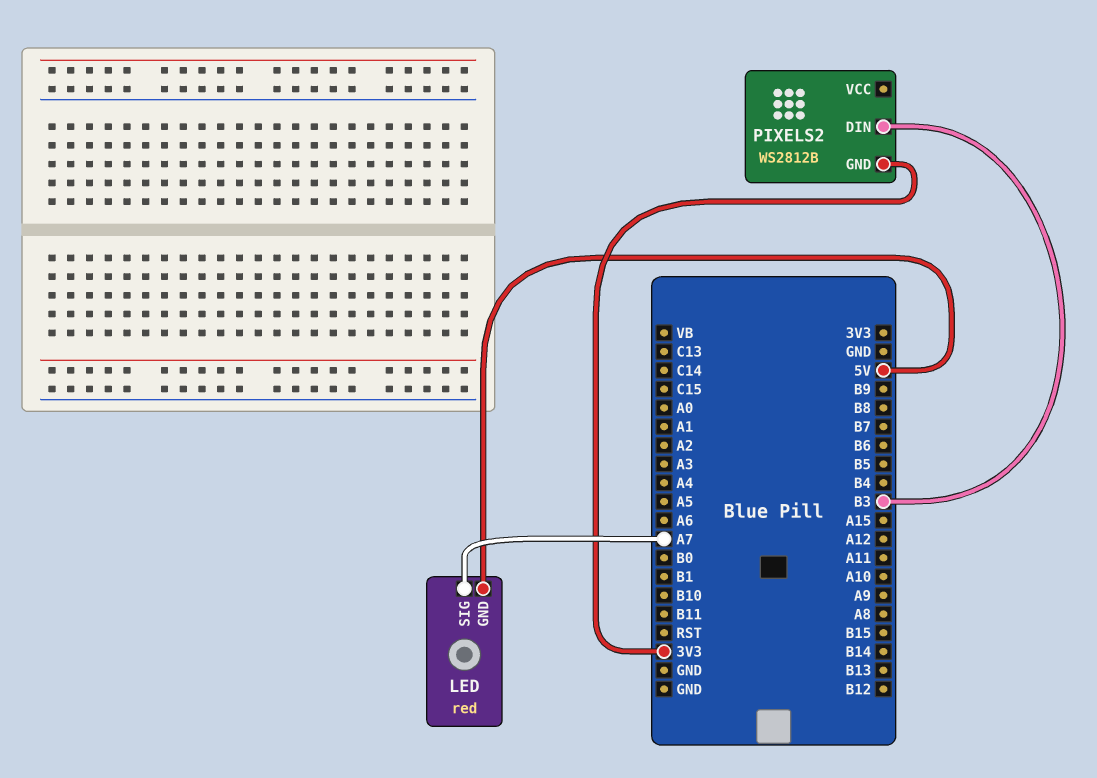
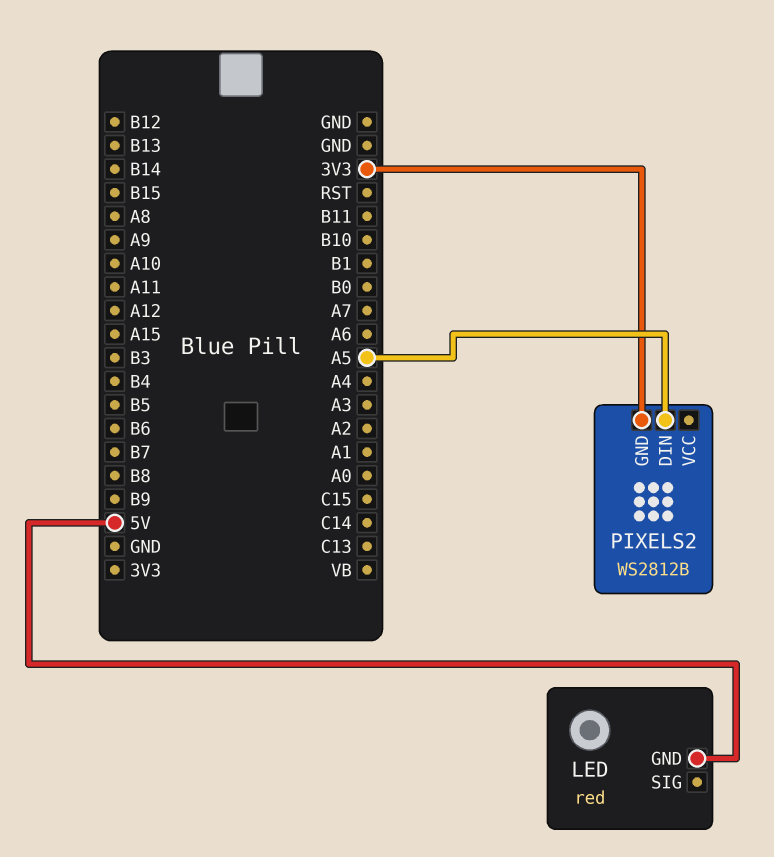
LED pin SIG: A7 -> none
PIXELS2 pin DIN: B3 -> A5

